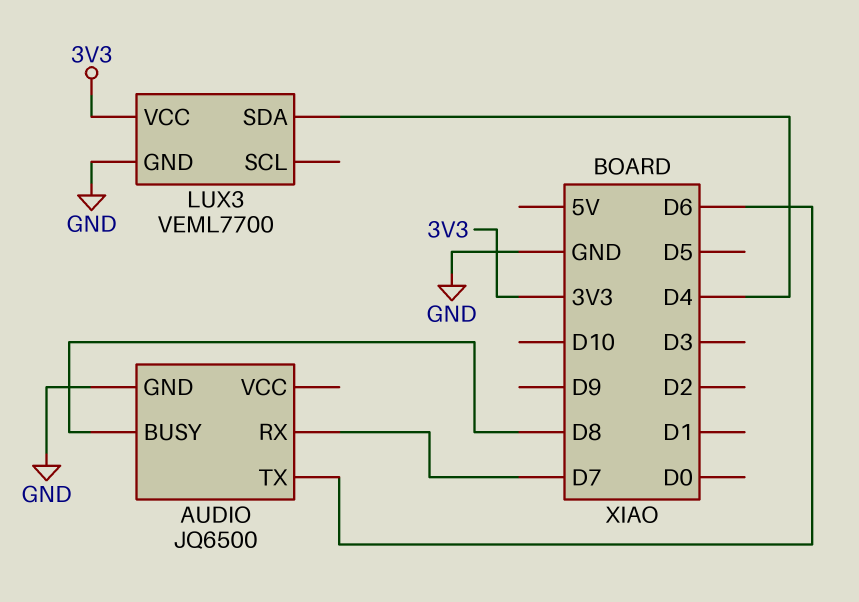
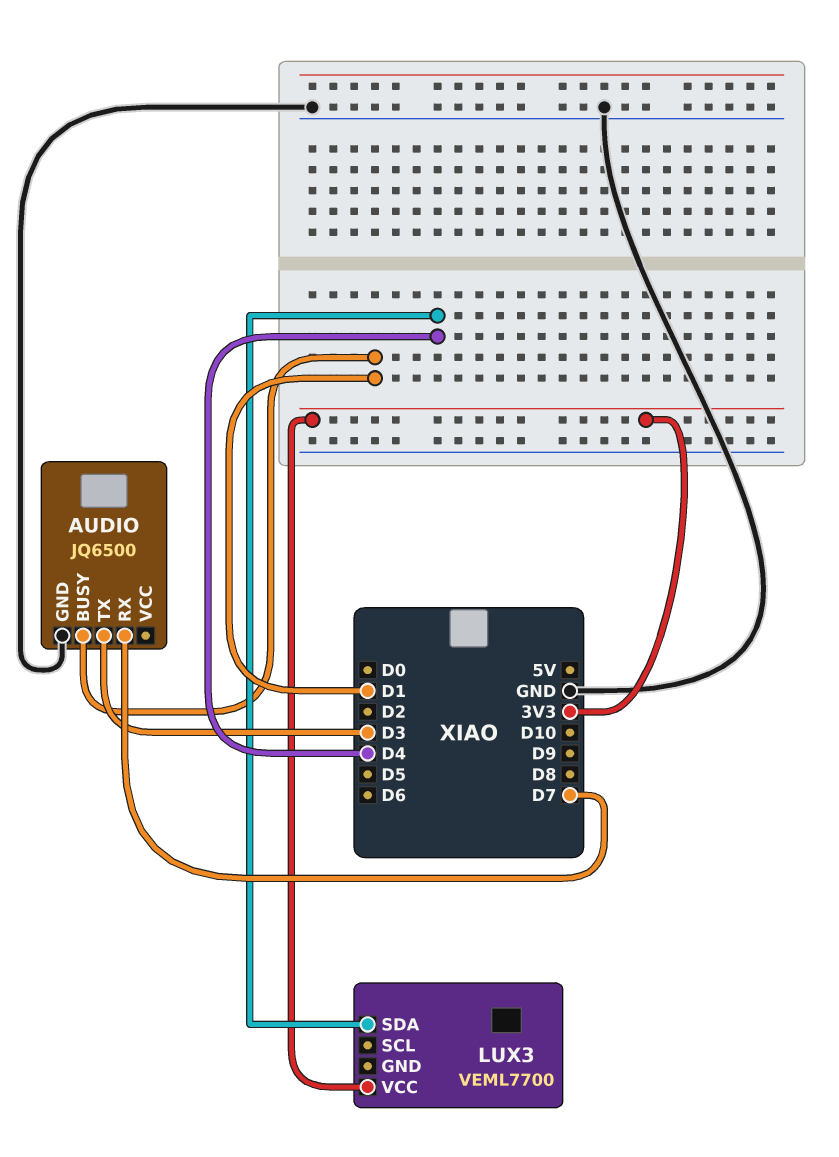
AUDIO pin BUSY: D8 -> D1
AUDIO pin TX: D6 -> D3
LUX3 pin GND: GND -> none

